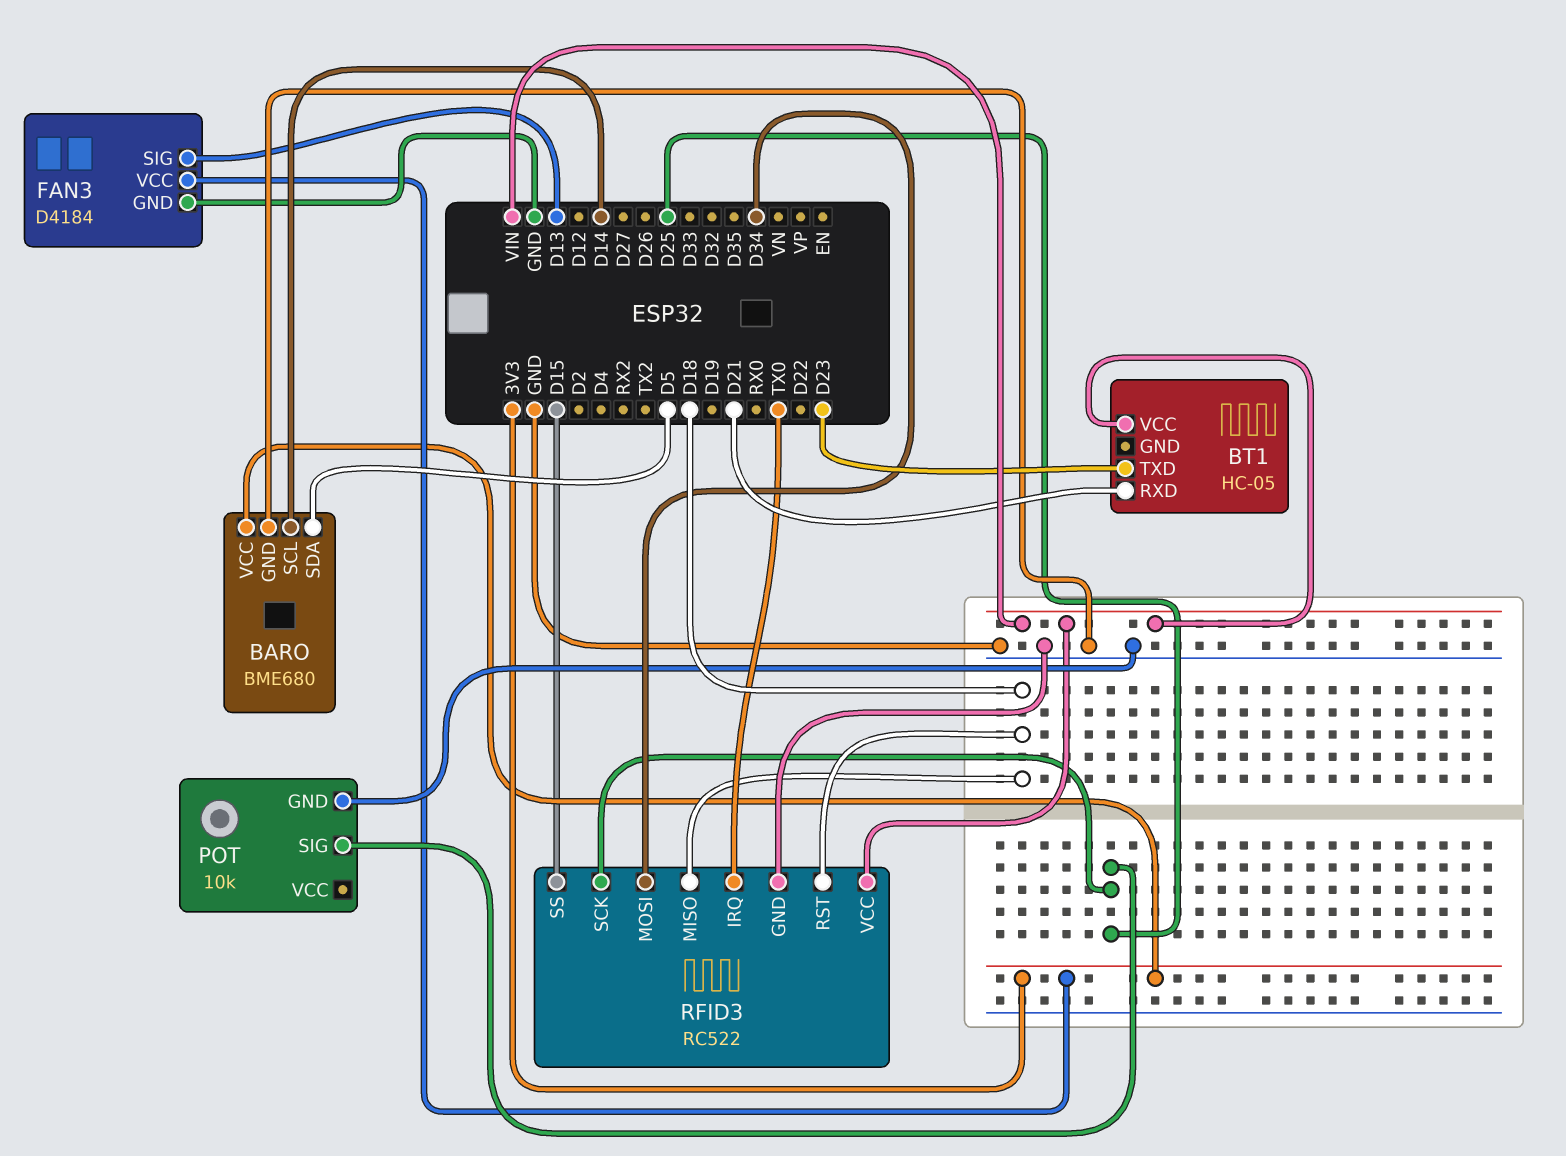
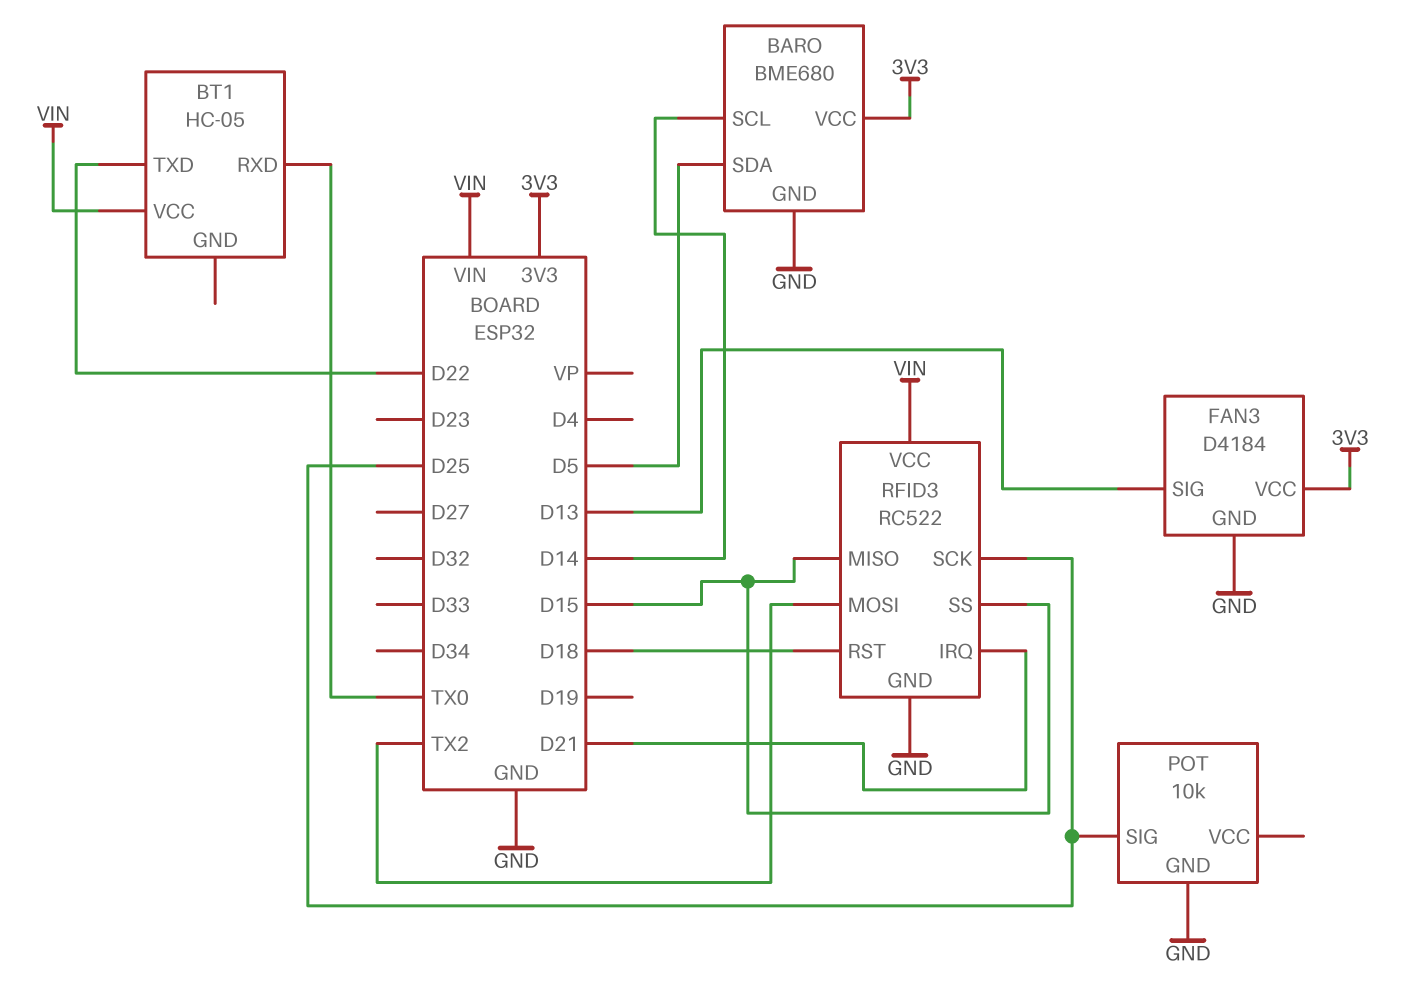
BT1 pin RXD: D21 -> TX0
BT1 pin TXD: D23 -> D22
RFID3 pin IRQ: TX0 -> D21
RFID3 pin MISO: D18 -> D15
RFID3 pin MOSI: D34 -> TX2

